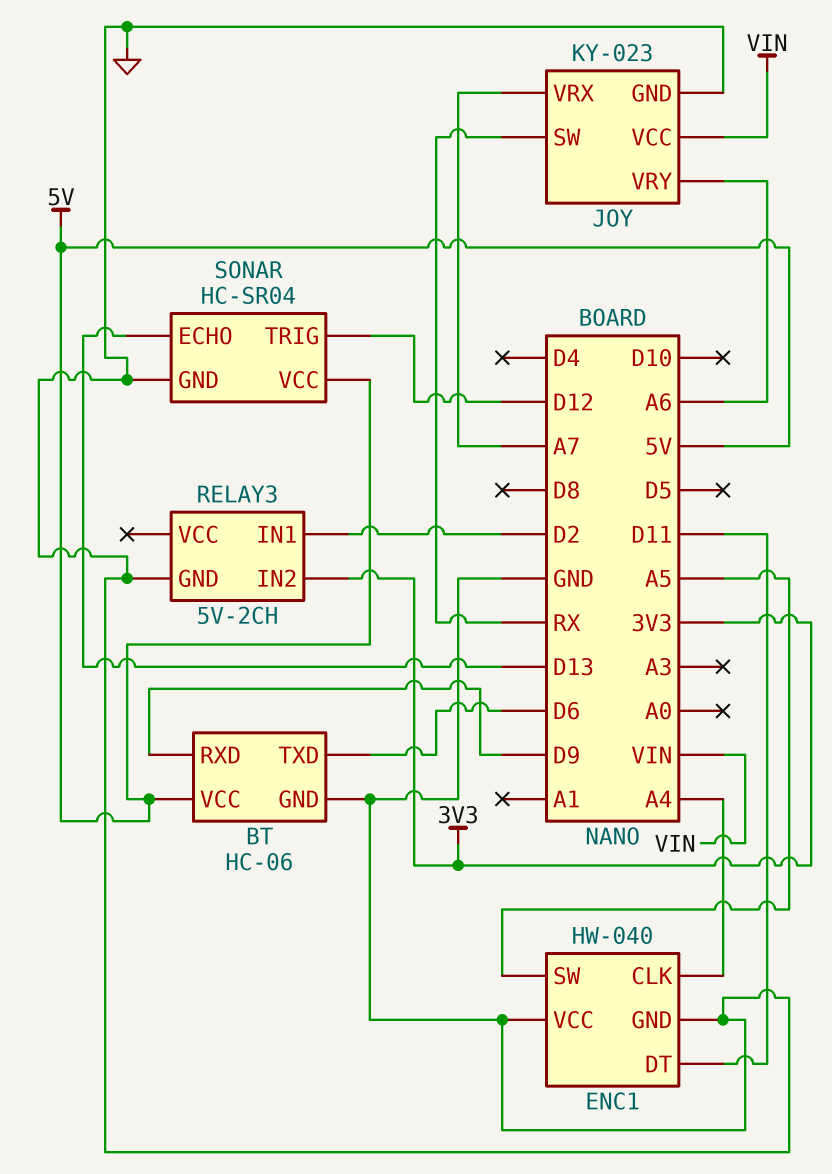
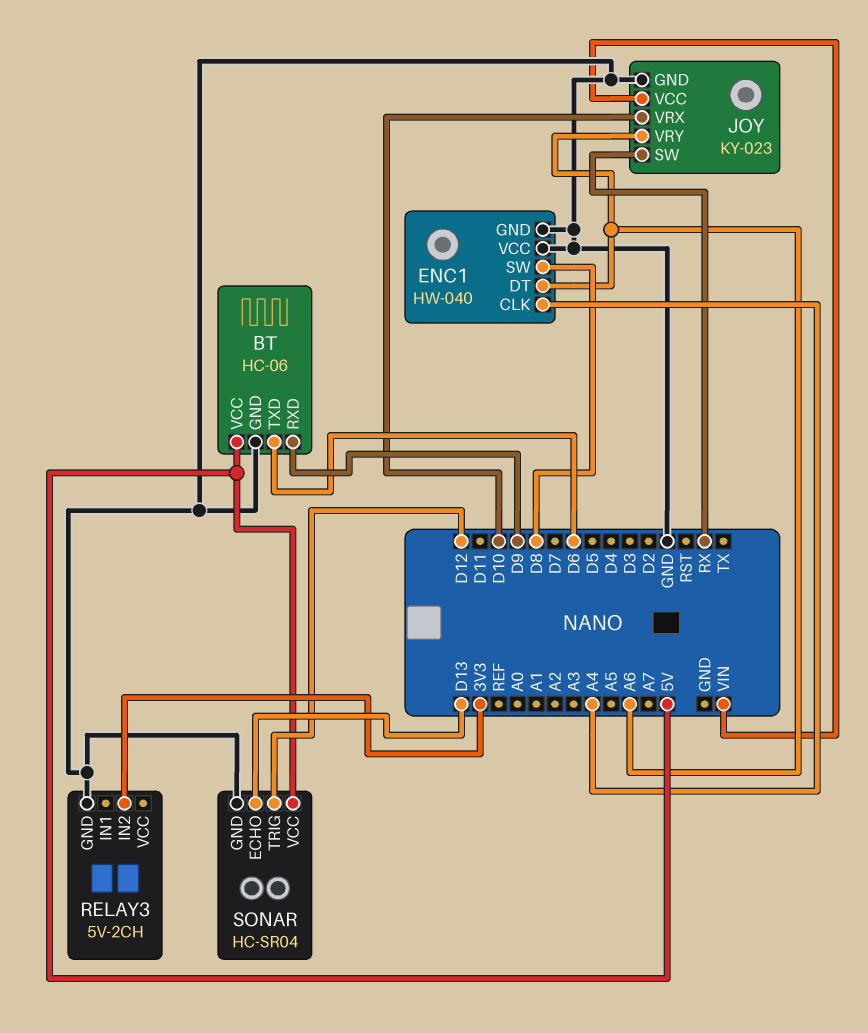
ENC1 pin DT: D11 -> A6
ENC1 pin SW: A5 -> D8
JOY pin VRX: A7 -> D10
RELAY3 pin IN1: D2 -> none

